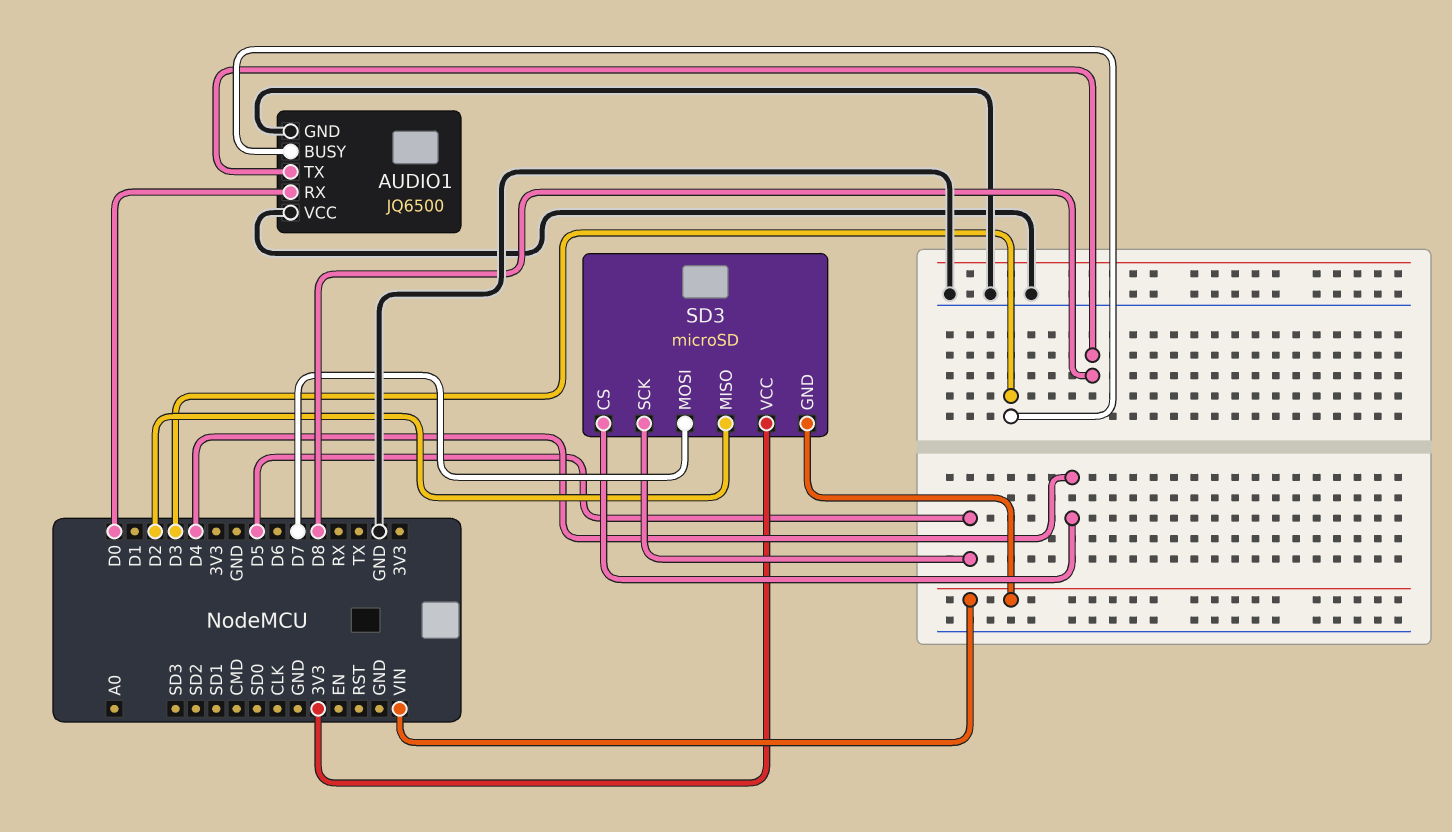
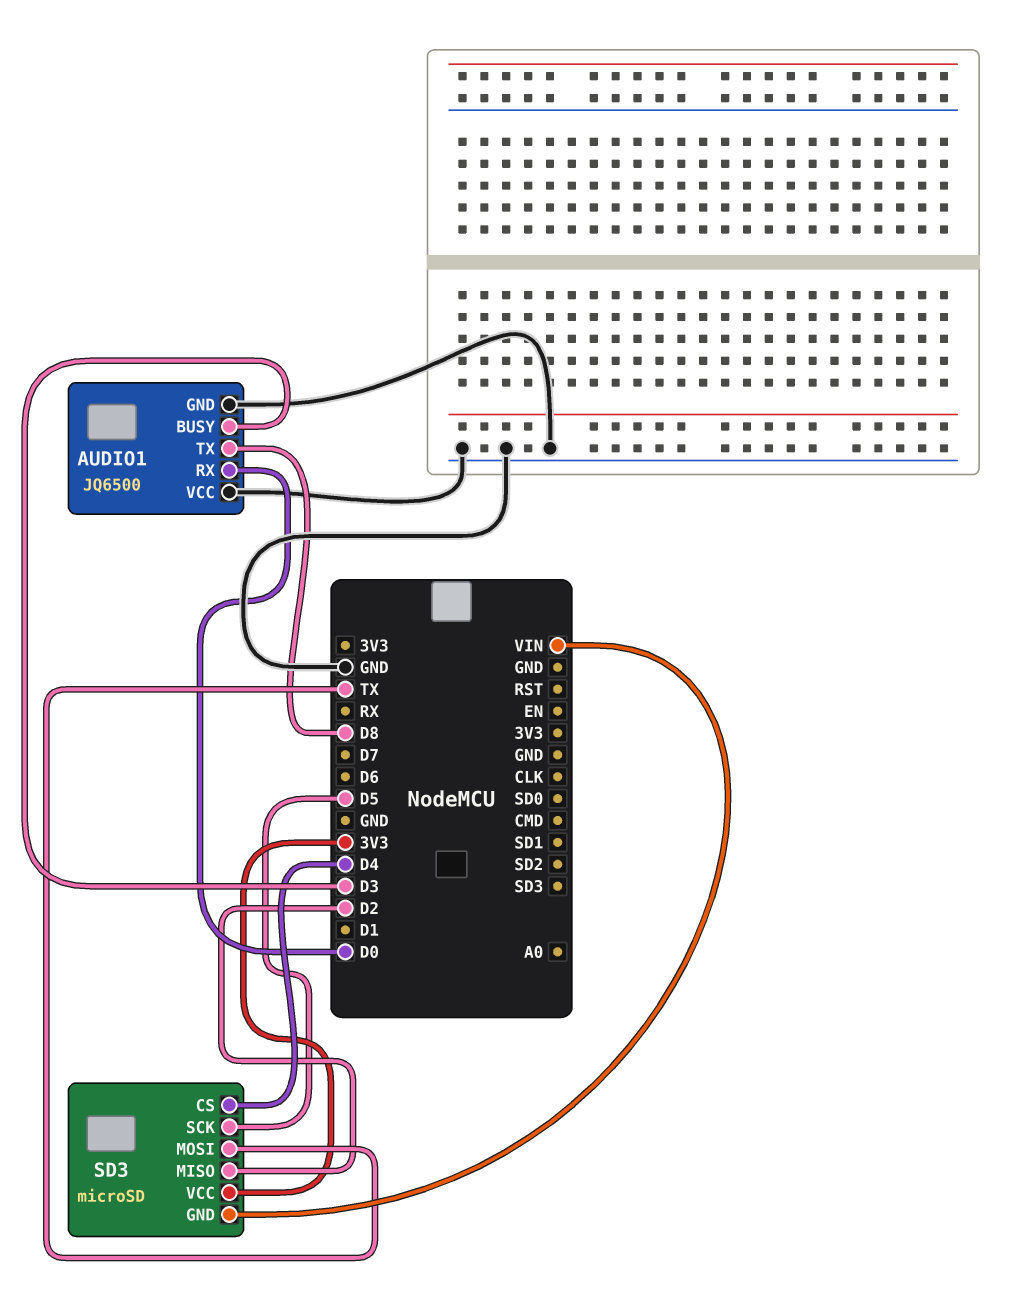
SD3 pin MOSI: D7 -> TX

